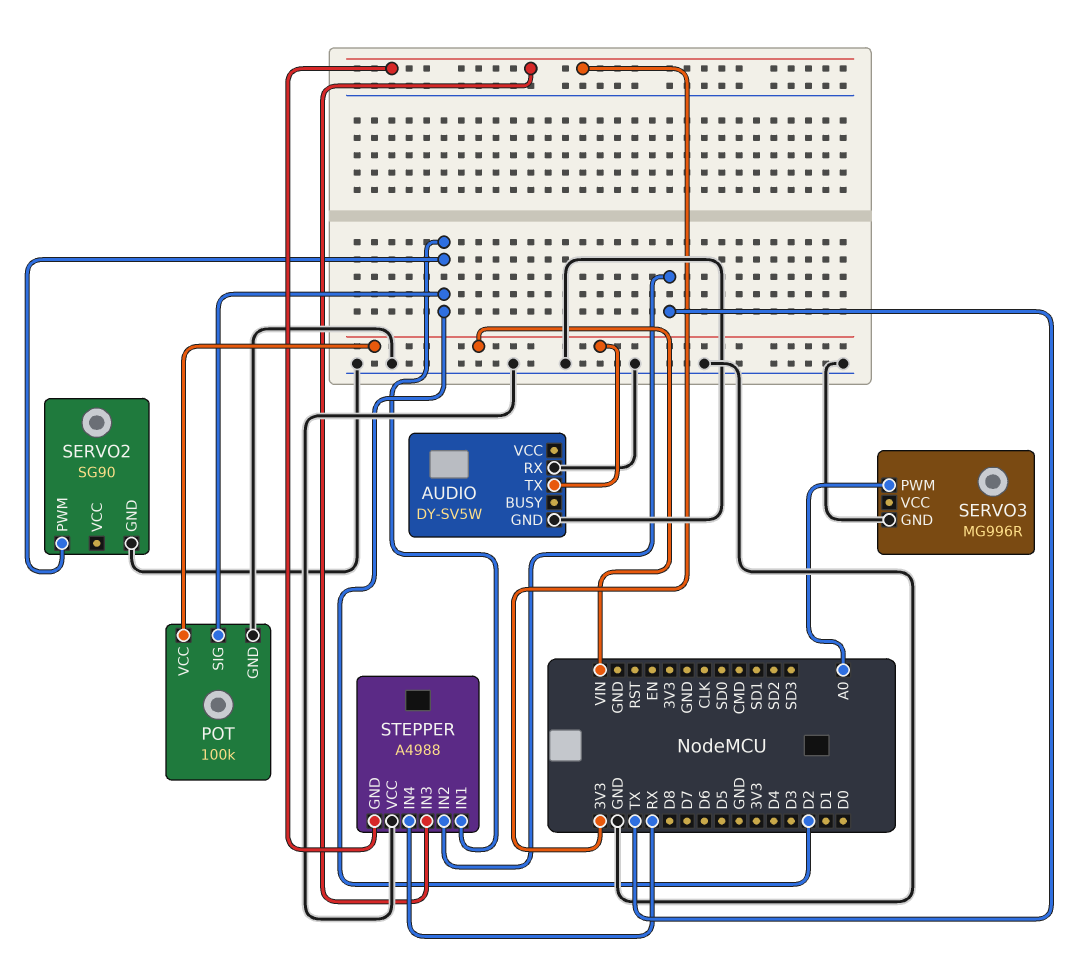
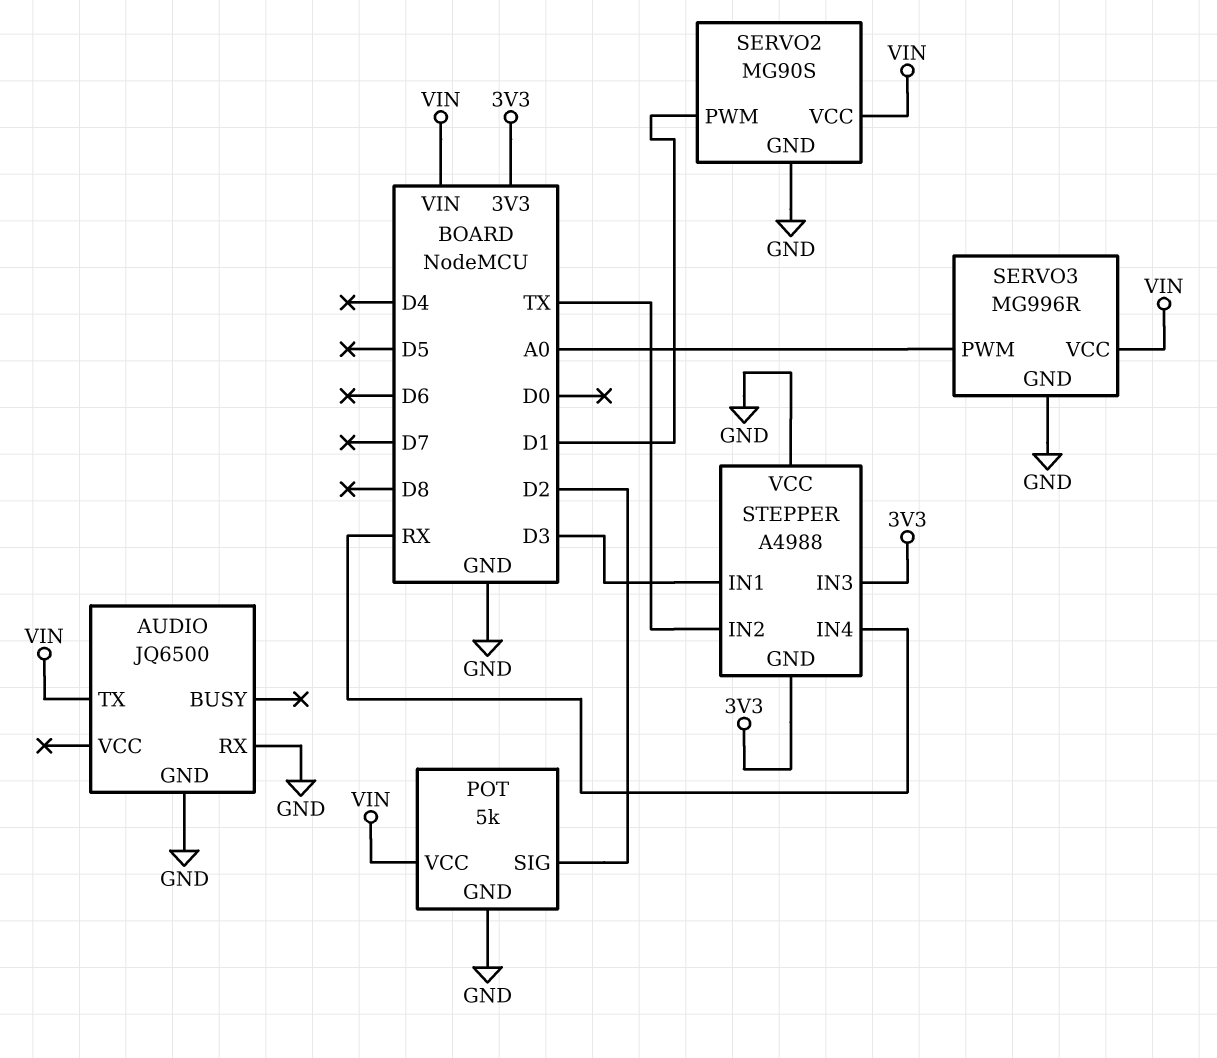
AUDIO: DY-SV5W -> JQ6500
POT: 100k -> 5k
SERVO2: SG90 -> MG90S
SERVO2 pin PWM: D2 -> D1
SERVO2 pin VCC: none -> VIN
SERVO3 pin VCC: none -> VIN
STEPPER pin IN1: D2 -> D3

